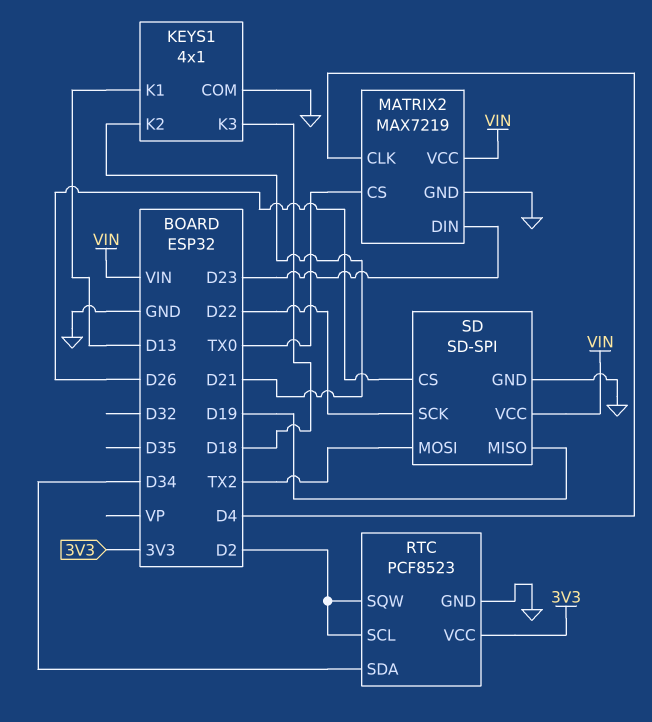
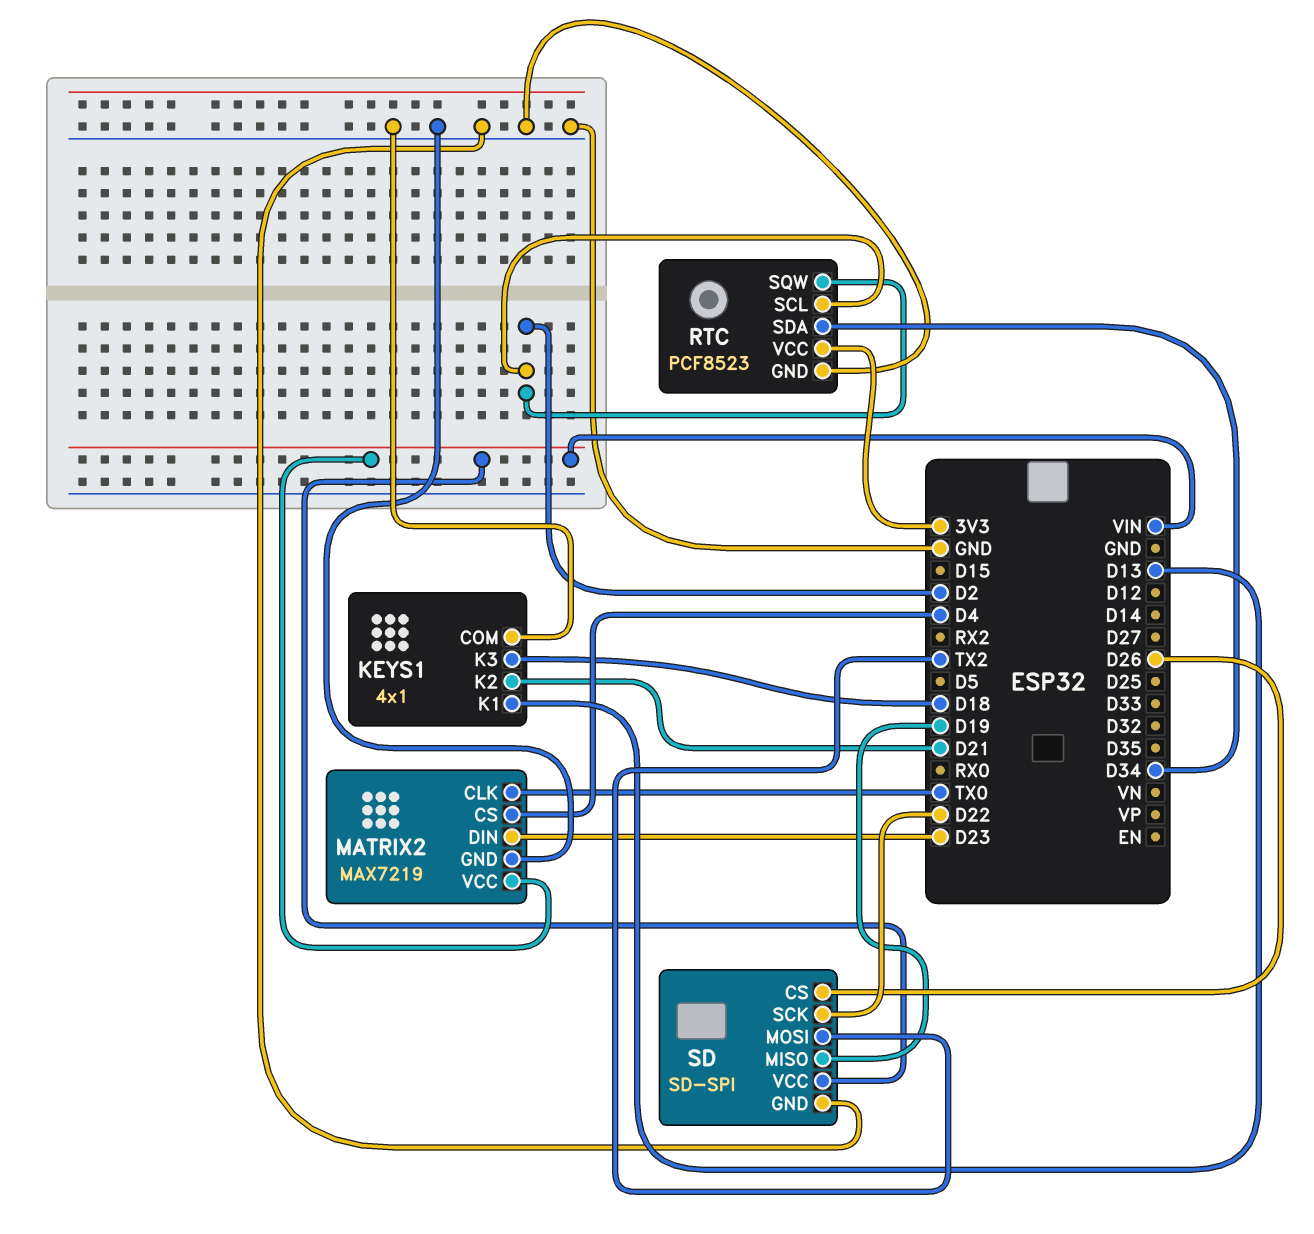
MATRIX2 pin CLK: D4 -> TX0
MATRIX2 pin CS: TX0 -> D4

